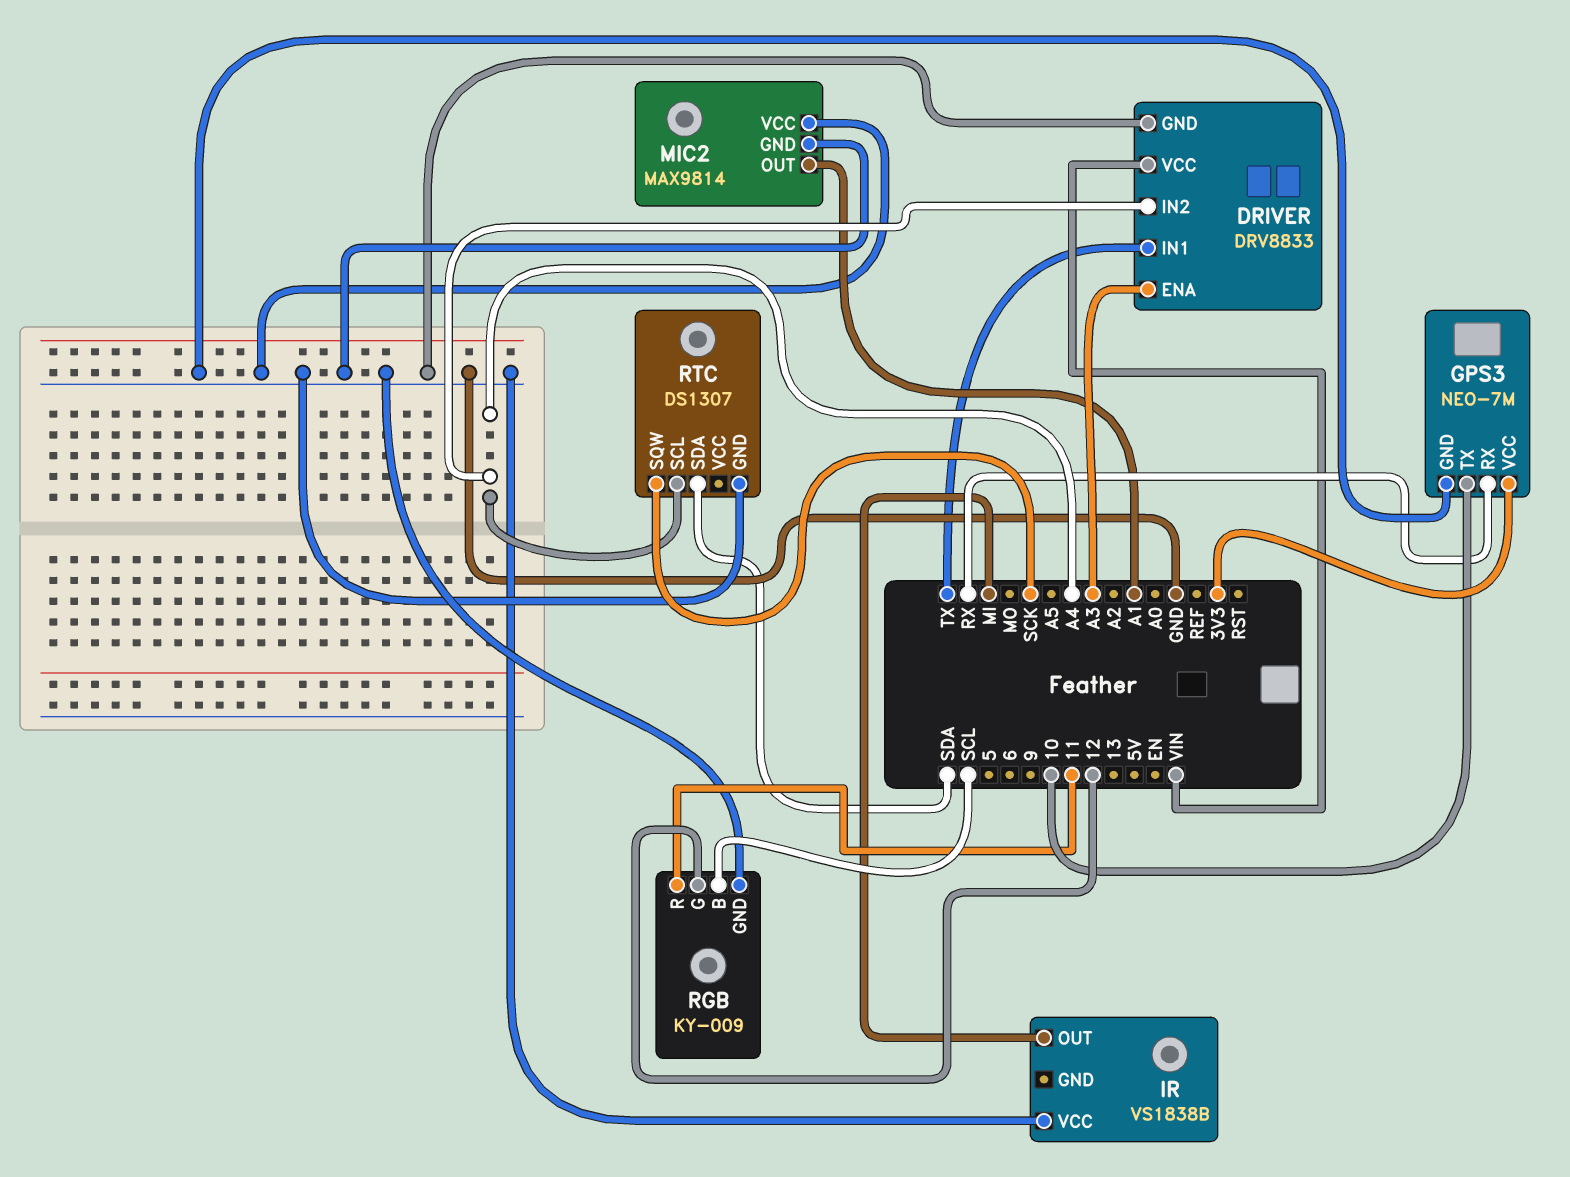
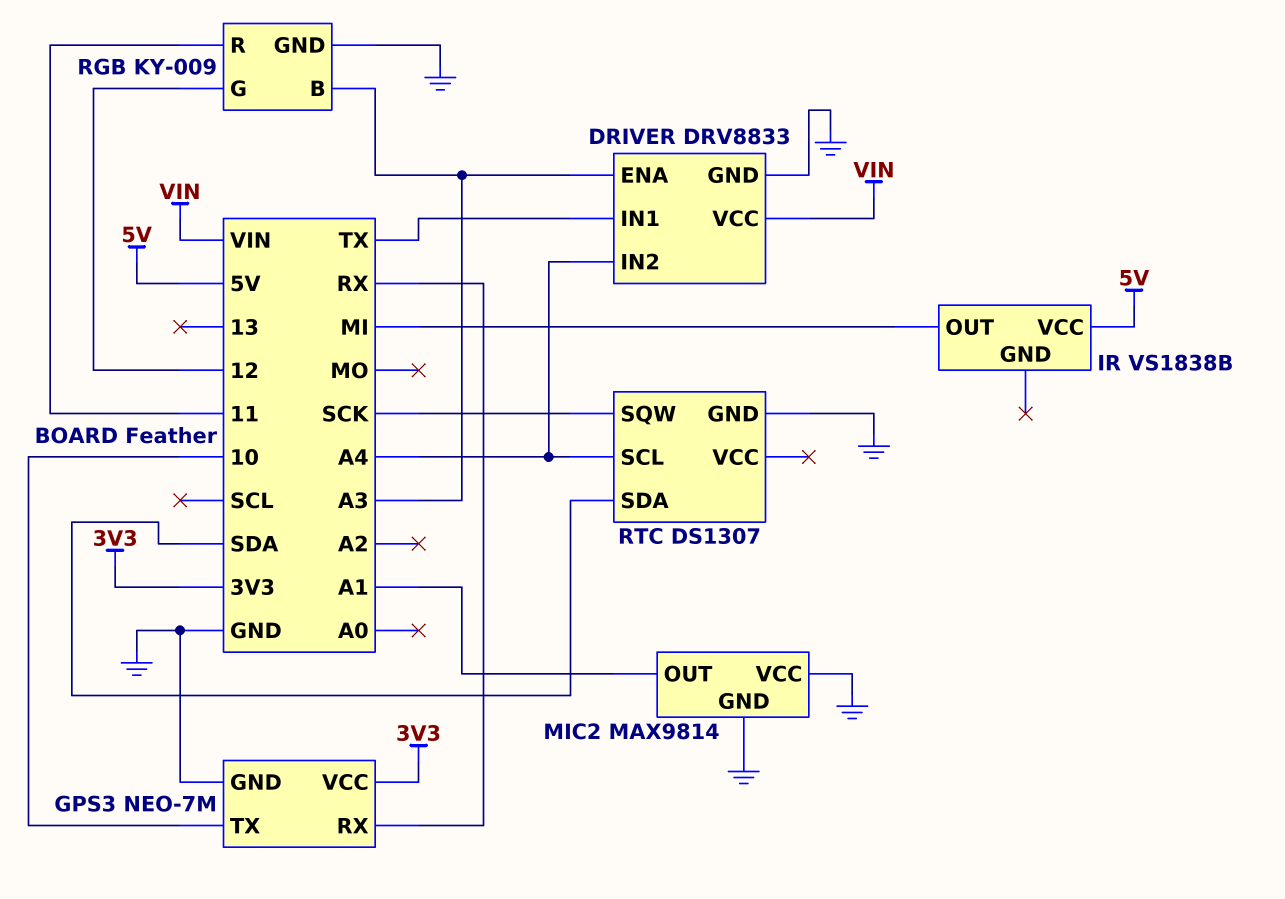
IR pin VCC: GND -> 5V
RGB pin B: SCL -> A3

